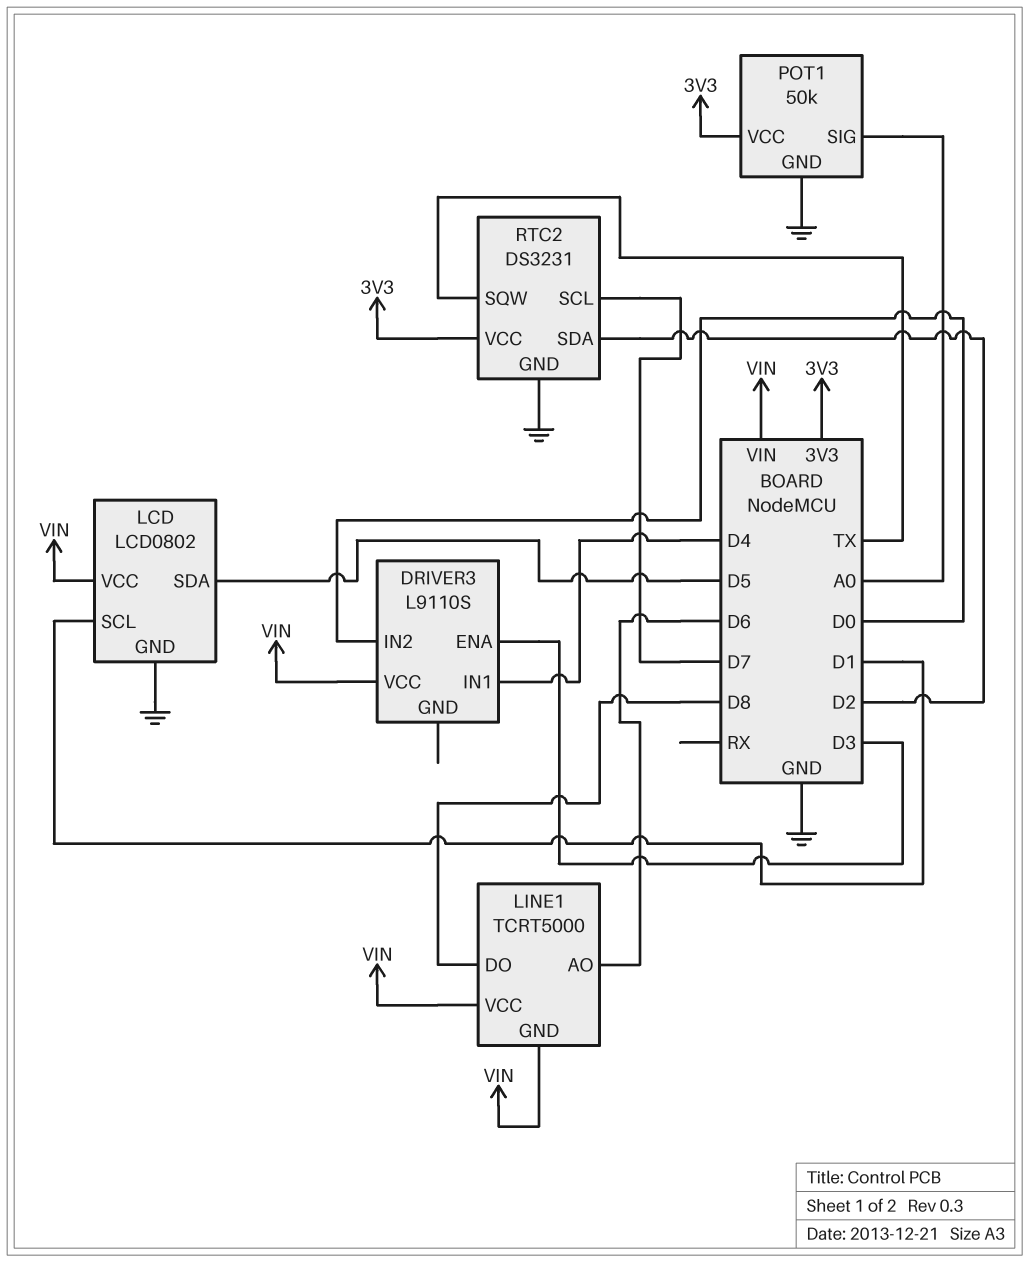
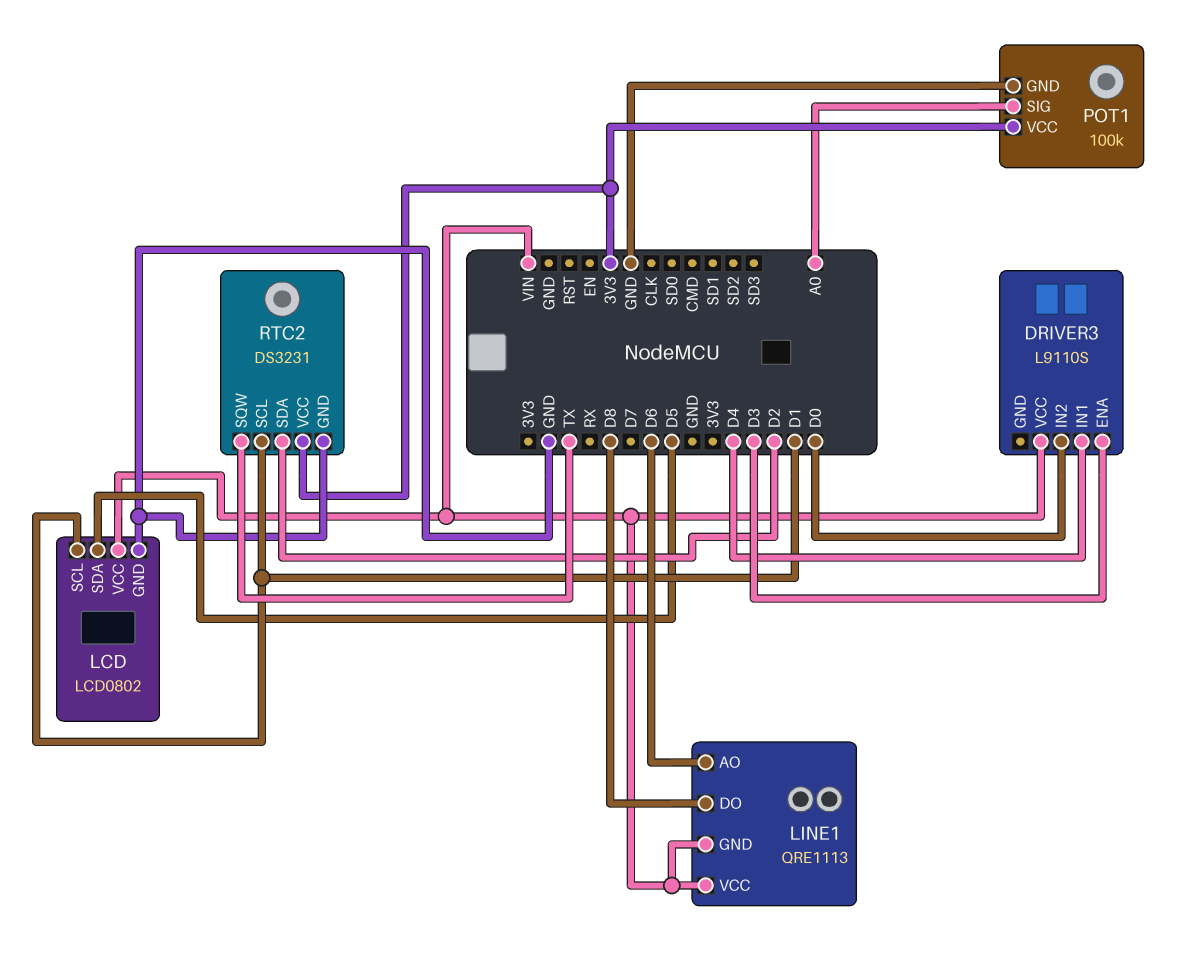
LINE1: TCRT5000 -> QRE1113
POT1: 50k -> 100k
RTC2 pin SCL: D7 -> D1

